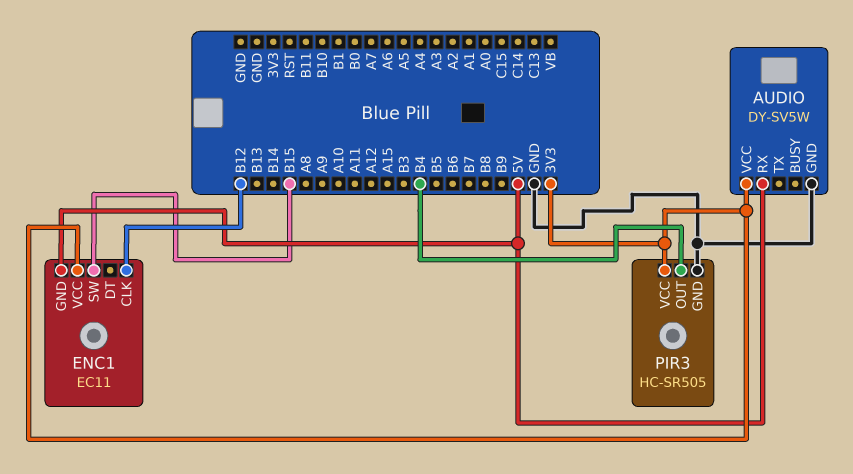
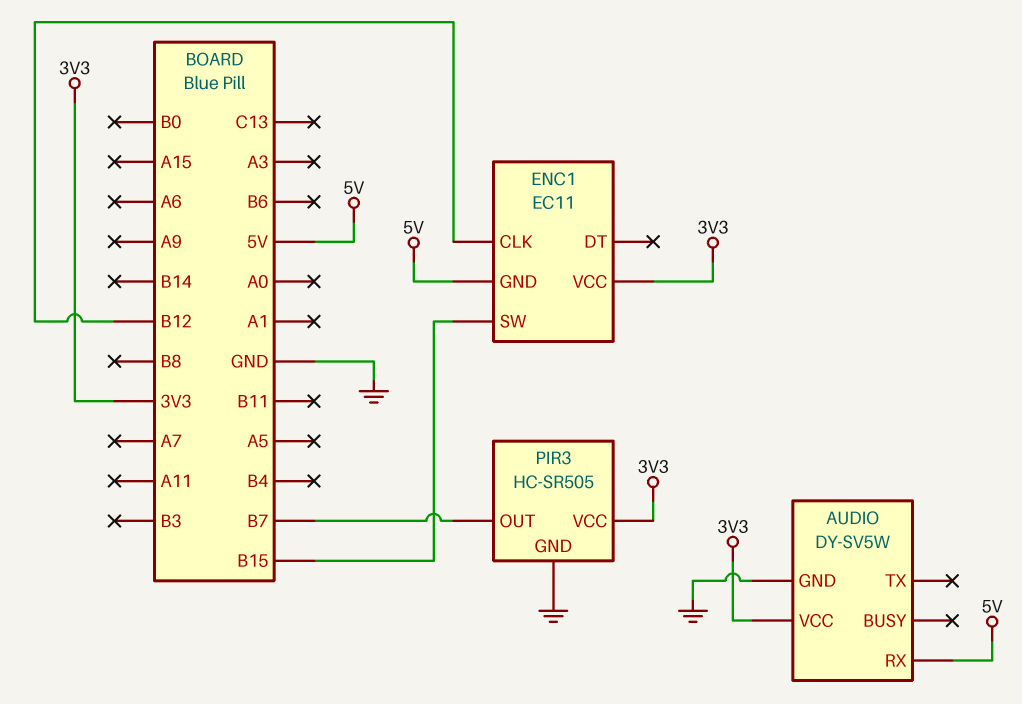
PIR3 pin OUT: B4 -> B7

